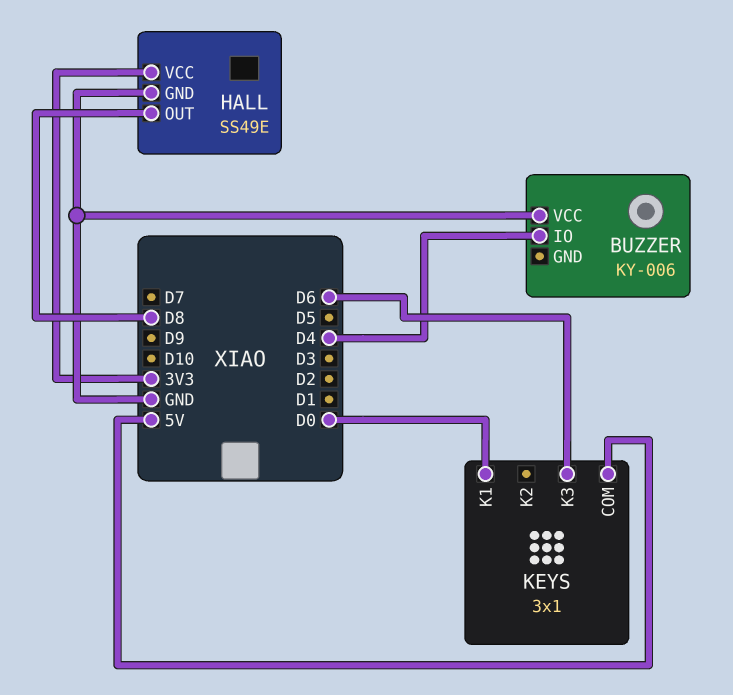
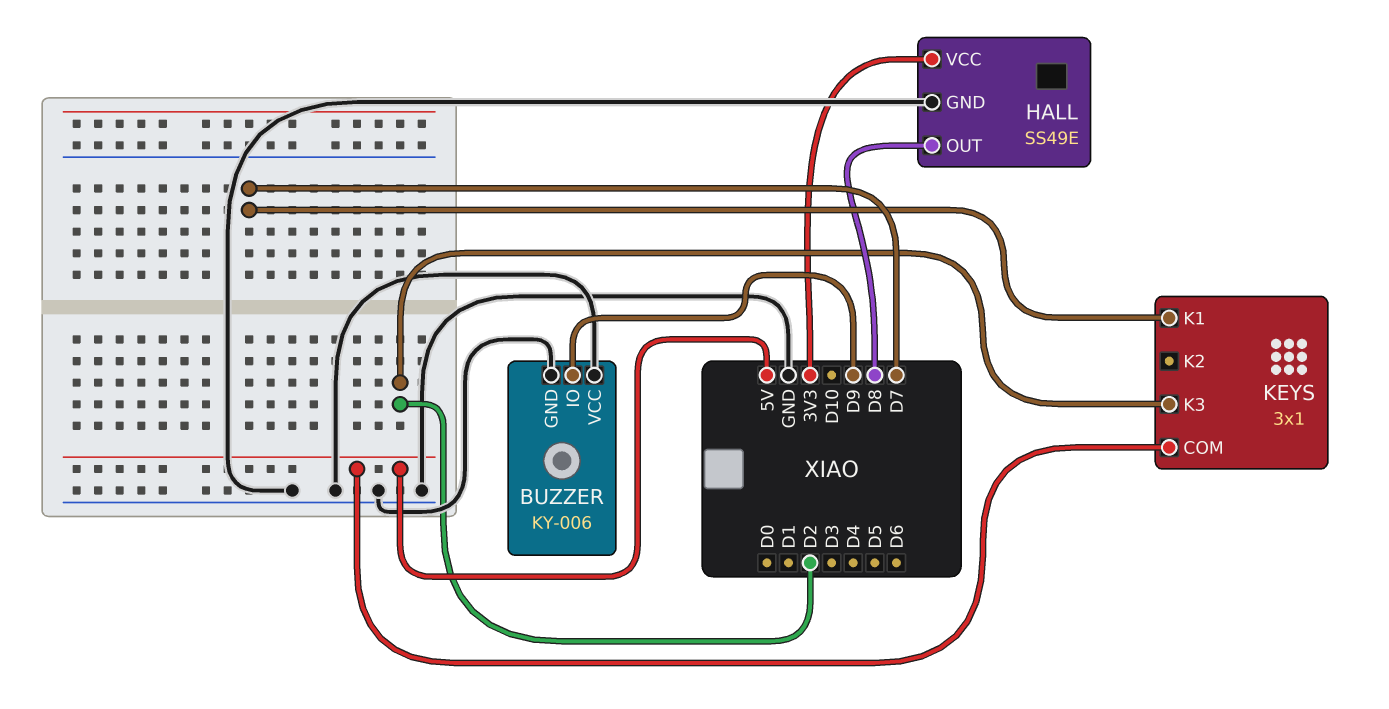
BUZZER pin GND: none -> GND
BUZZER pin IO: D4 -> D9
KEYS pin K1: D0 -> D7
KEYS pin K3: D6 -> D2

